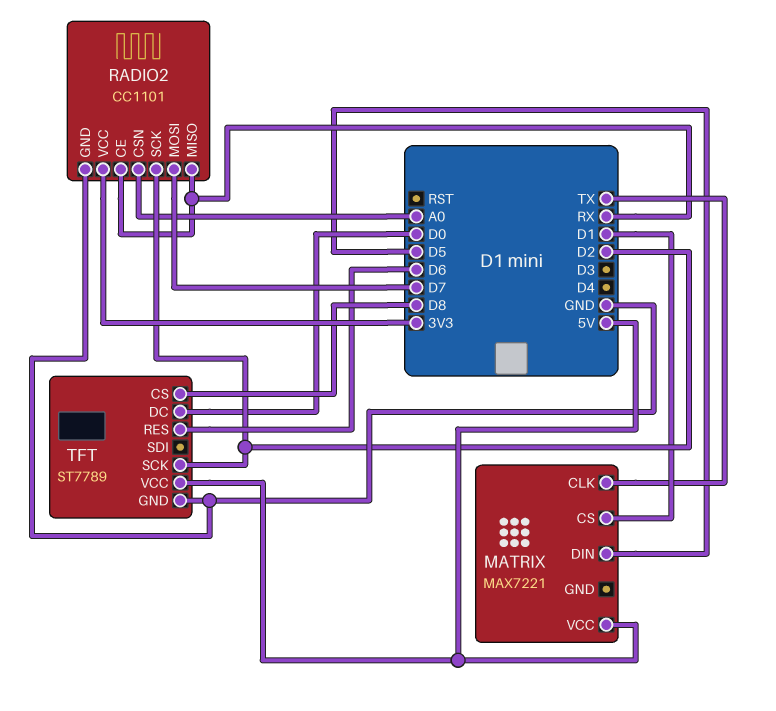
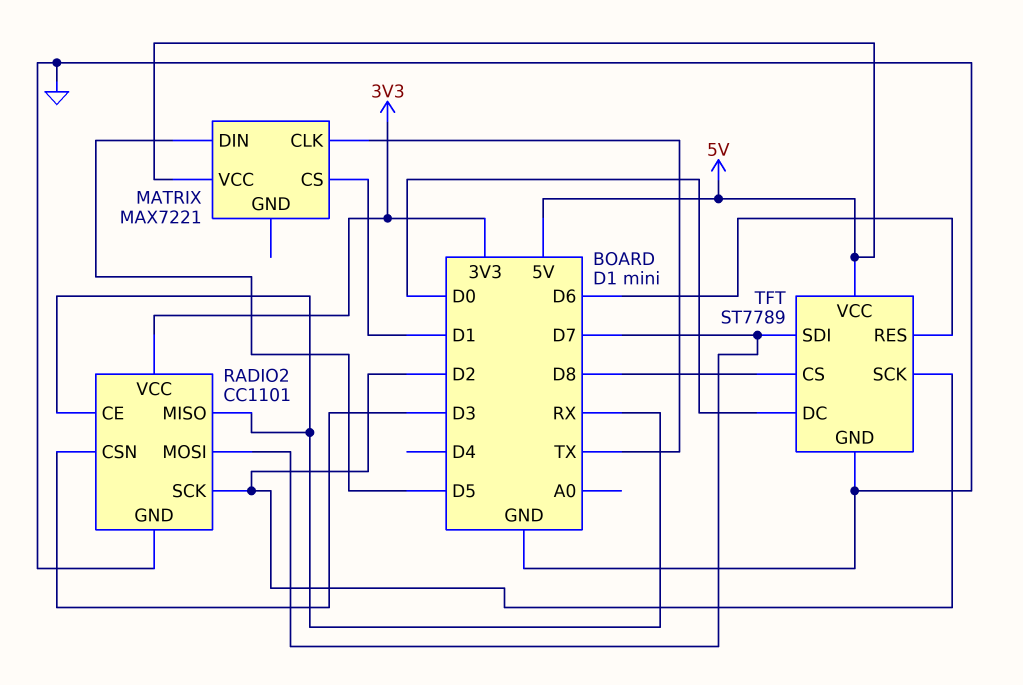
RADIO2 pin CSN: A0 -> D3
TFT pin SDI: none -> D7

